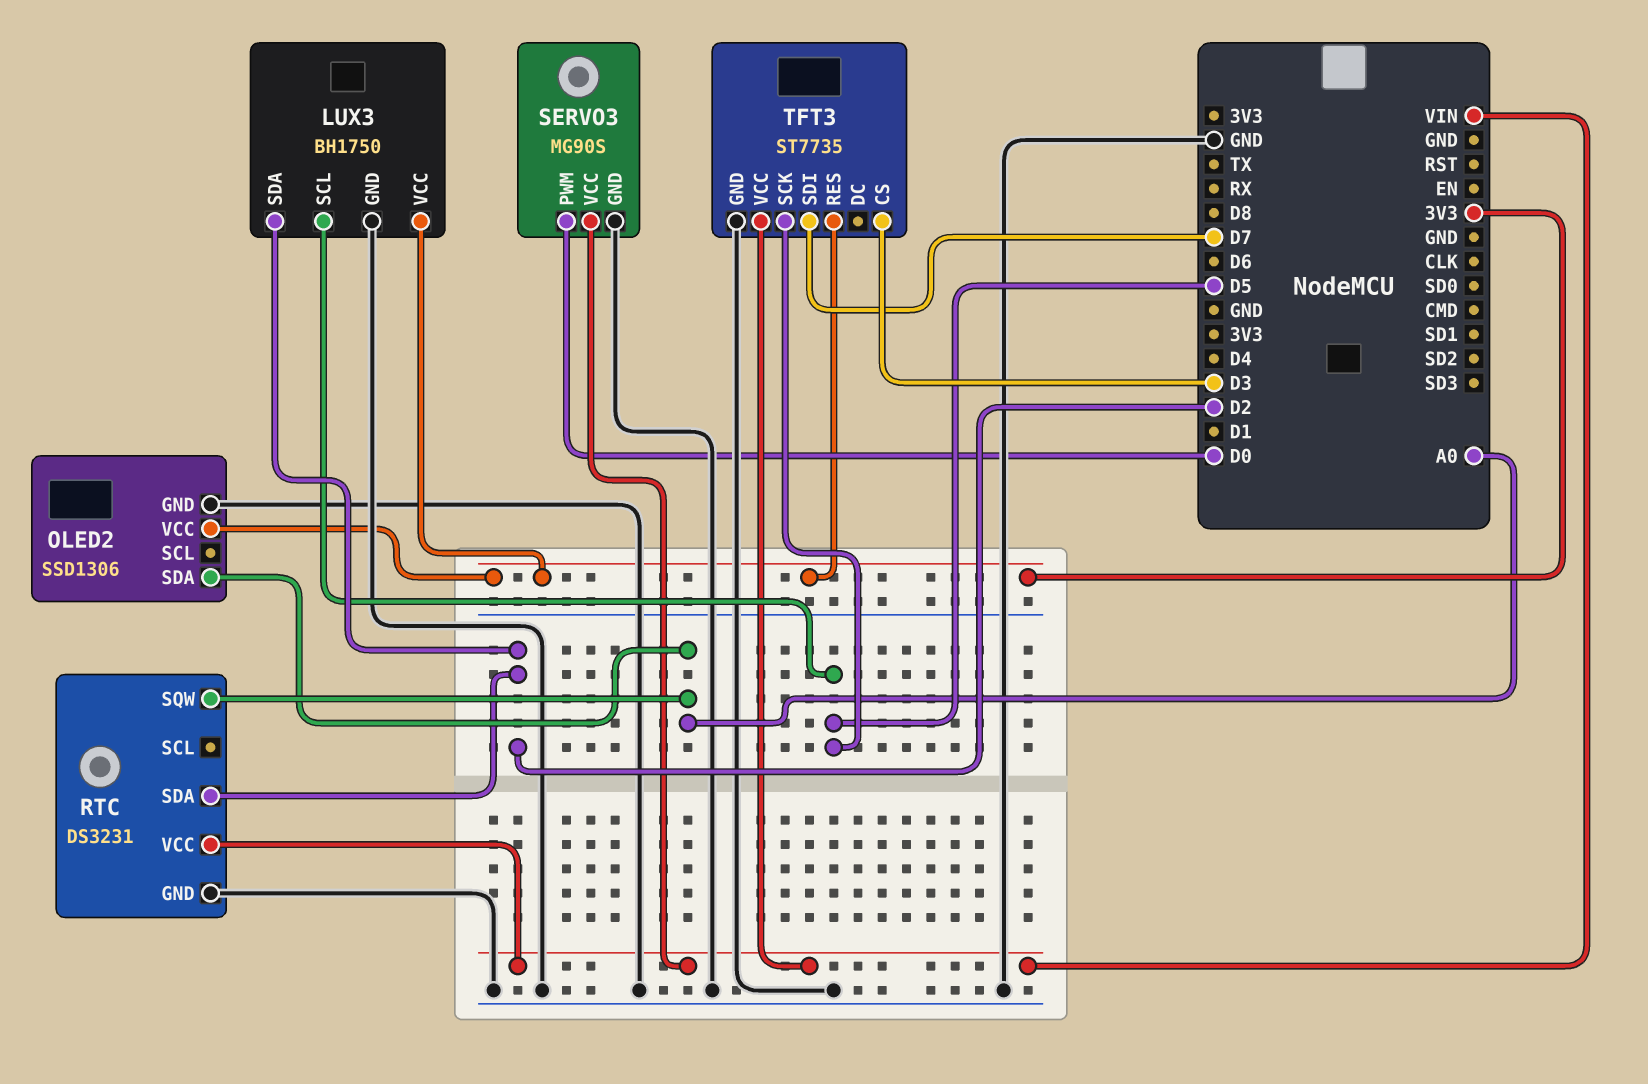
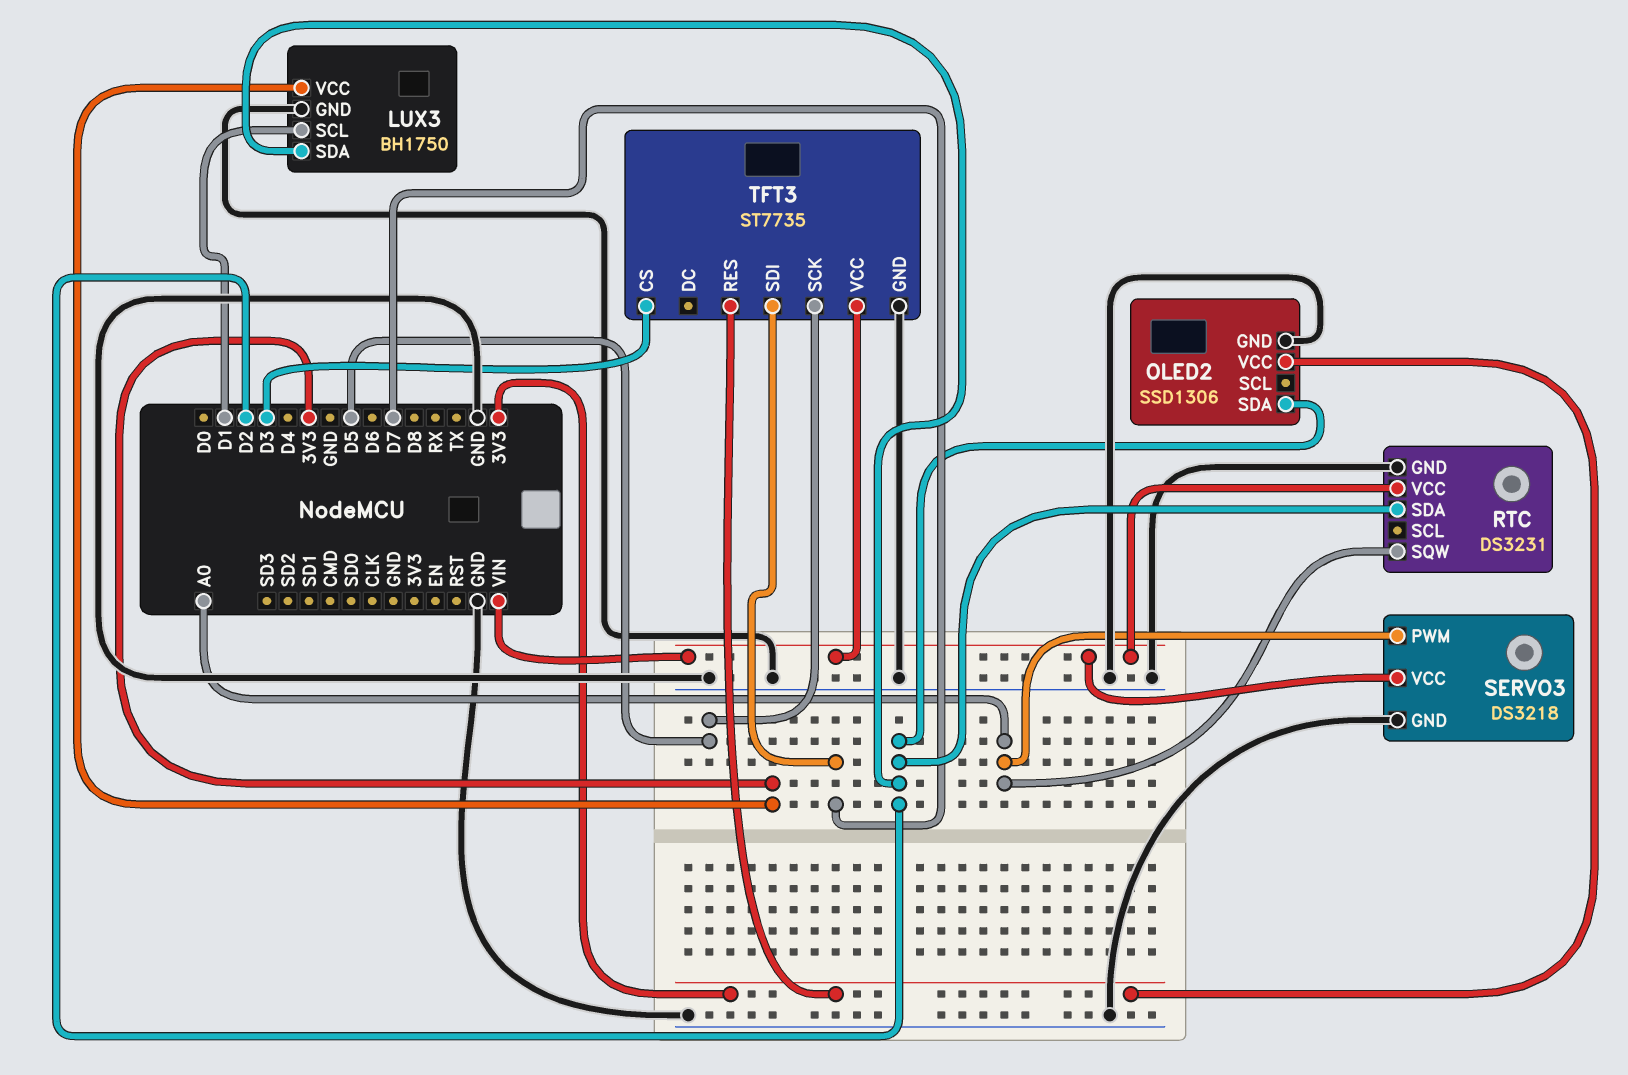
LUX3 pin SCL: D5 -> D1
OLED2 pin SDA: A0 -> D2
SERVO3: MG90S -> DS3218
SERVO3 pin PWM: D0 -> A0

